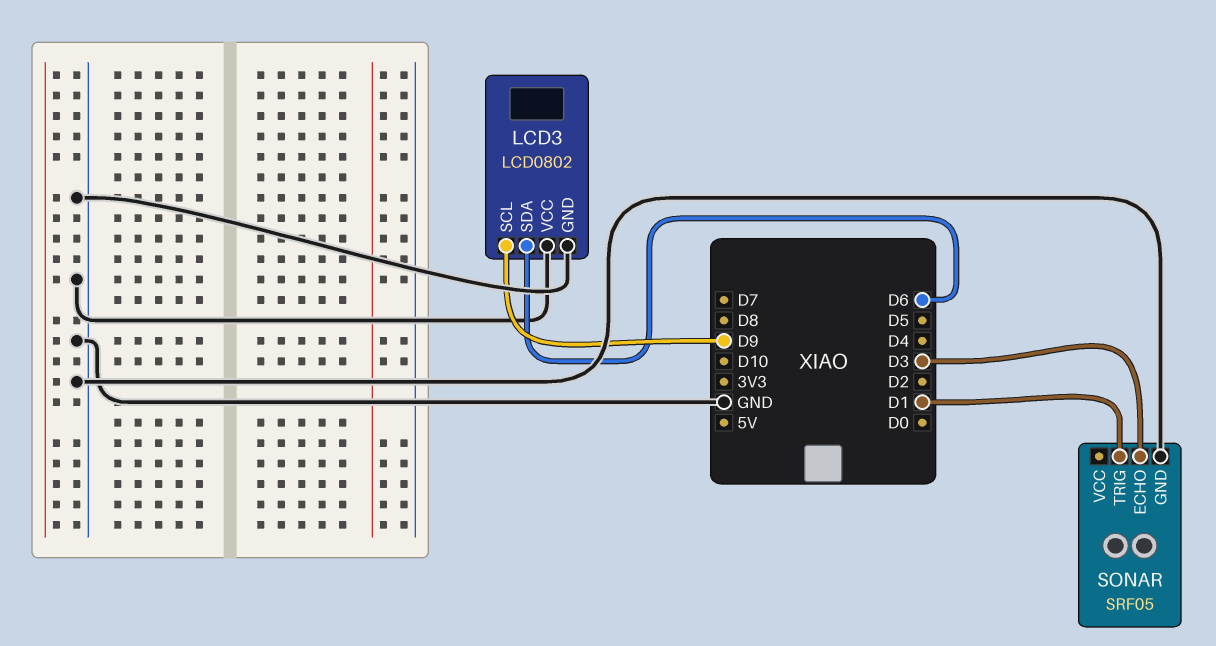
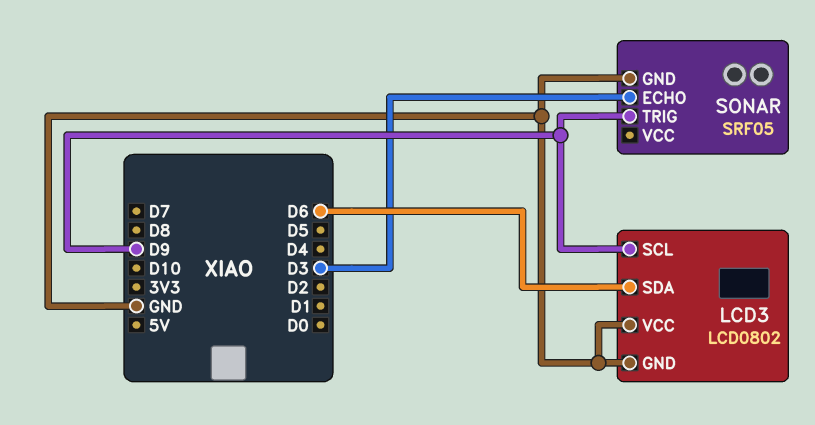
SONAR pin TRIG: D1 -> D9

